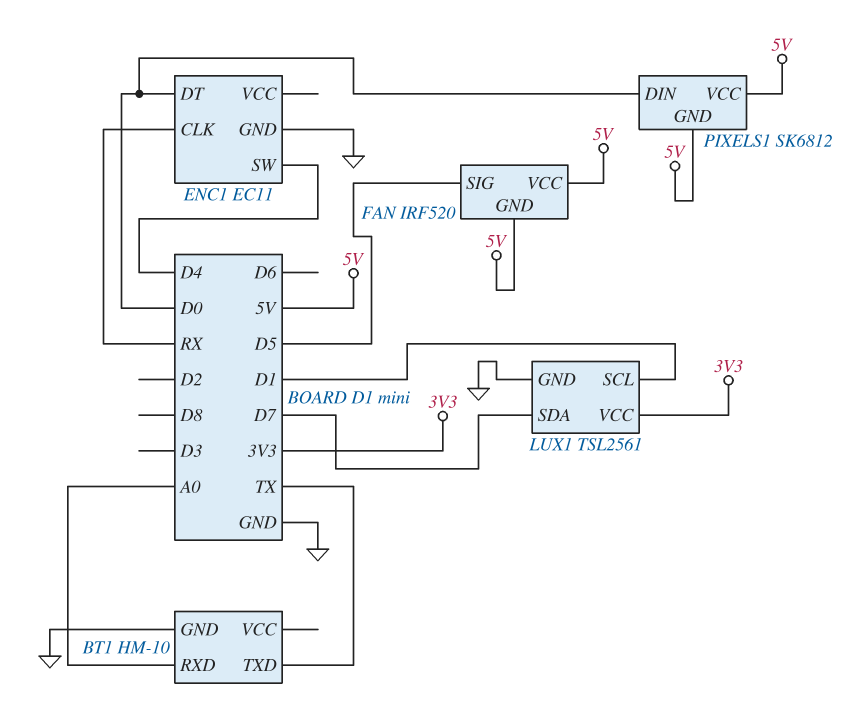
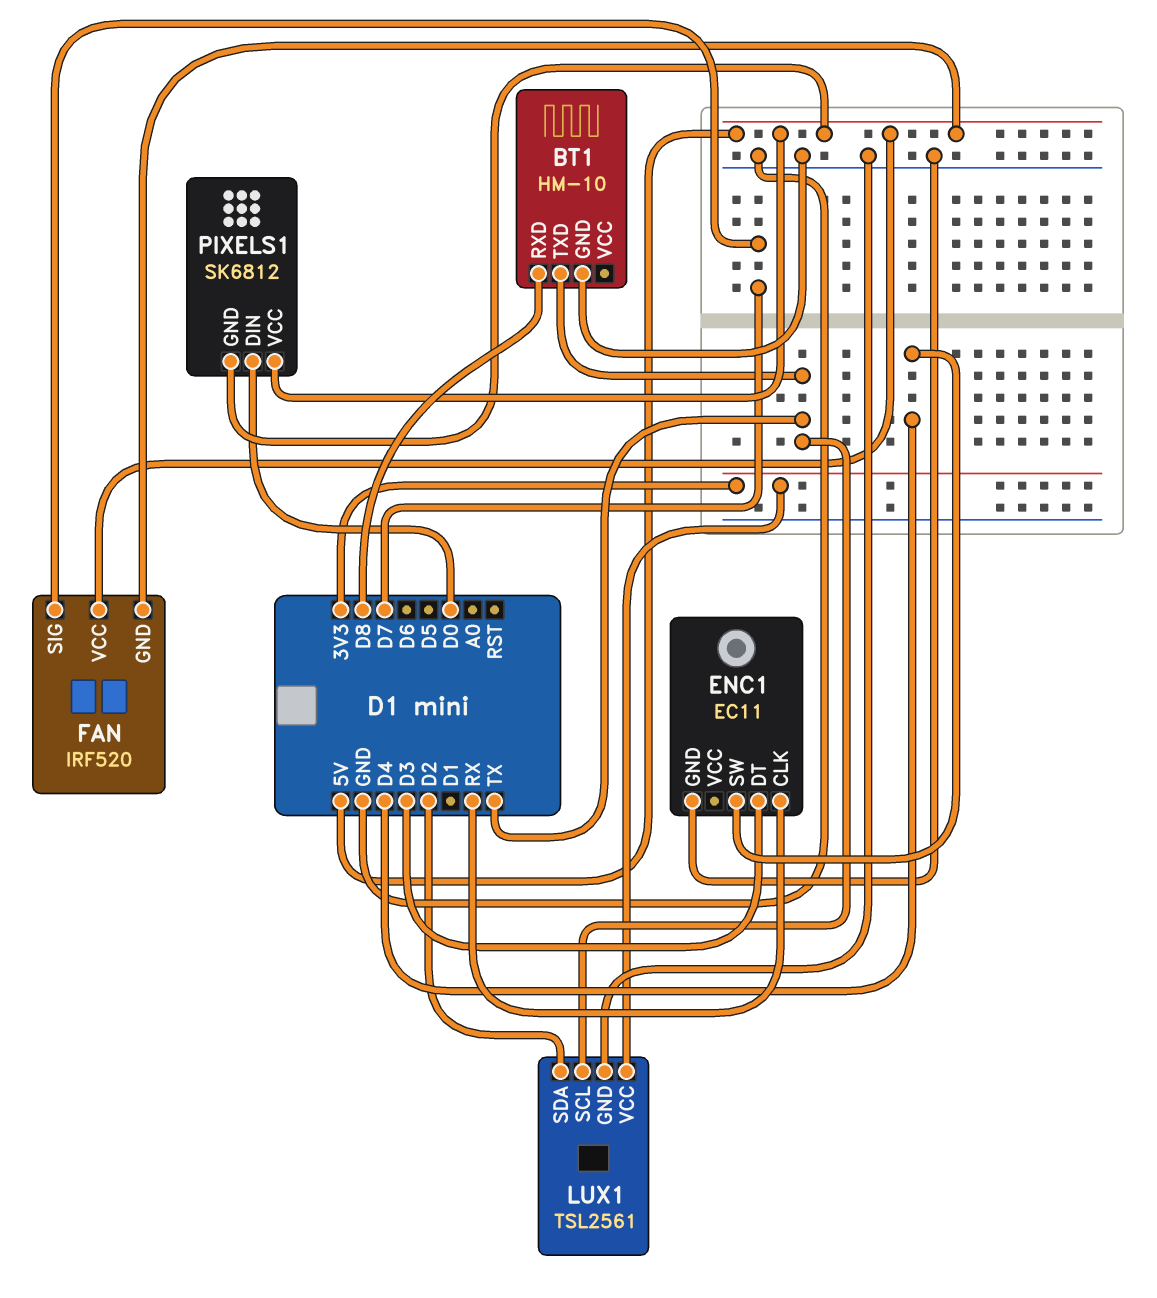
BT1 pin RXD: A0 -> D8
ENC1 pin DT: D0 -> D3
FAN pin SIG: D5 -> D7
LUX1 pin SCL: D1 -> TX
LUX1 pin SDA: D7 -> D2

